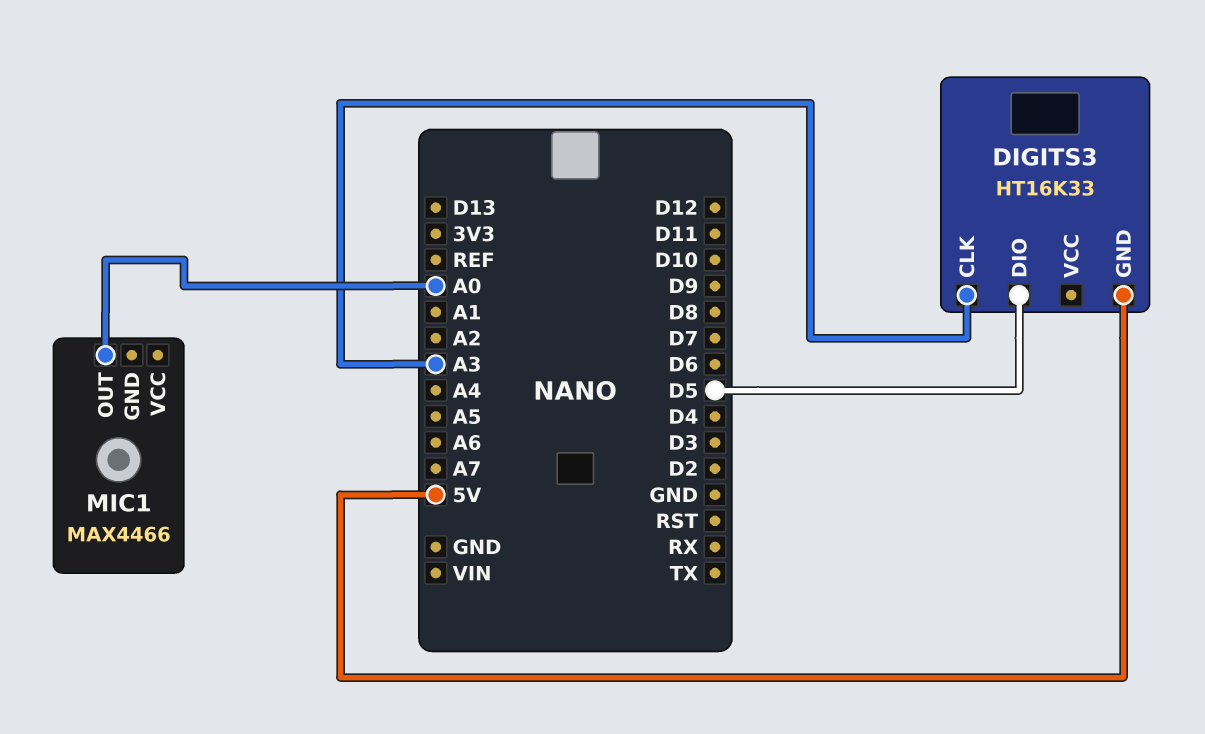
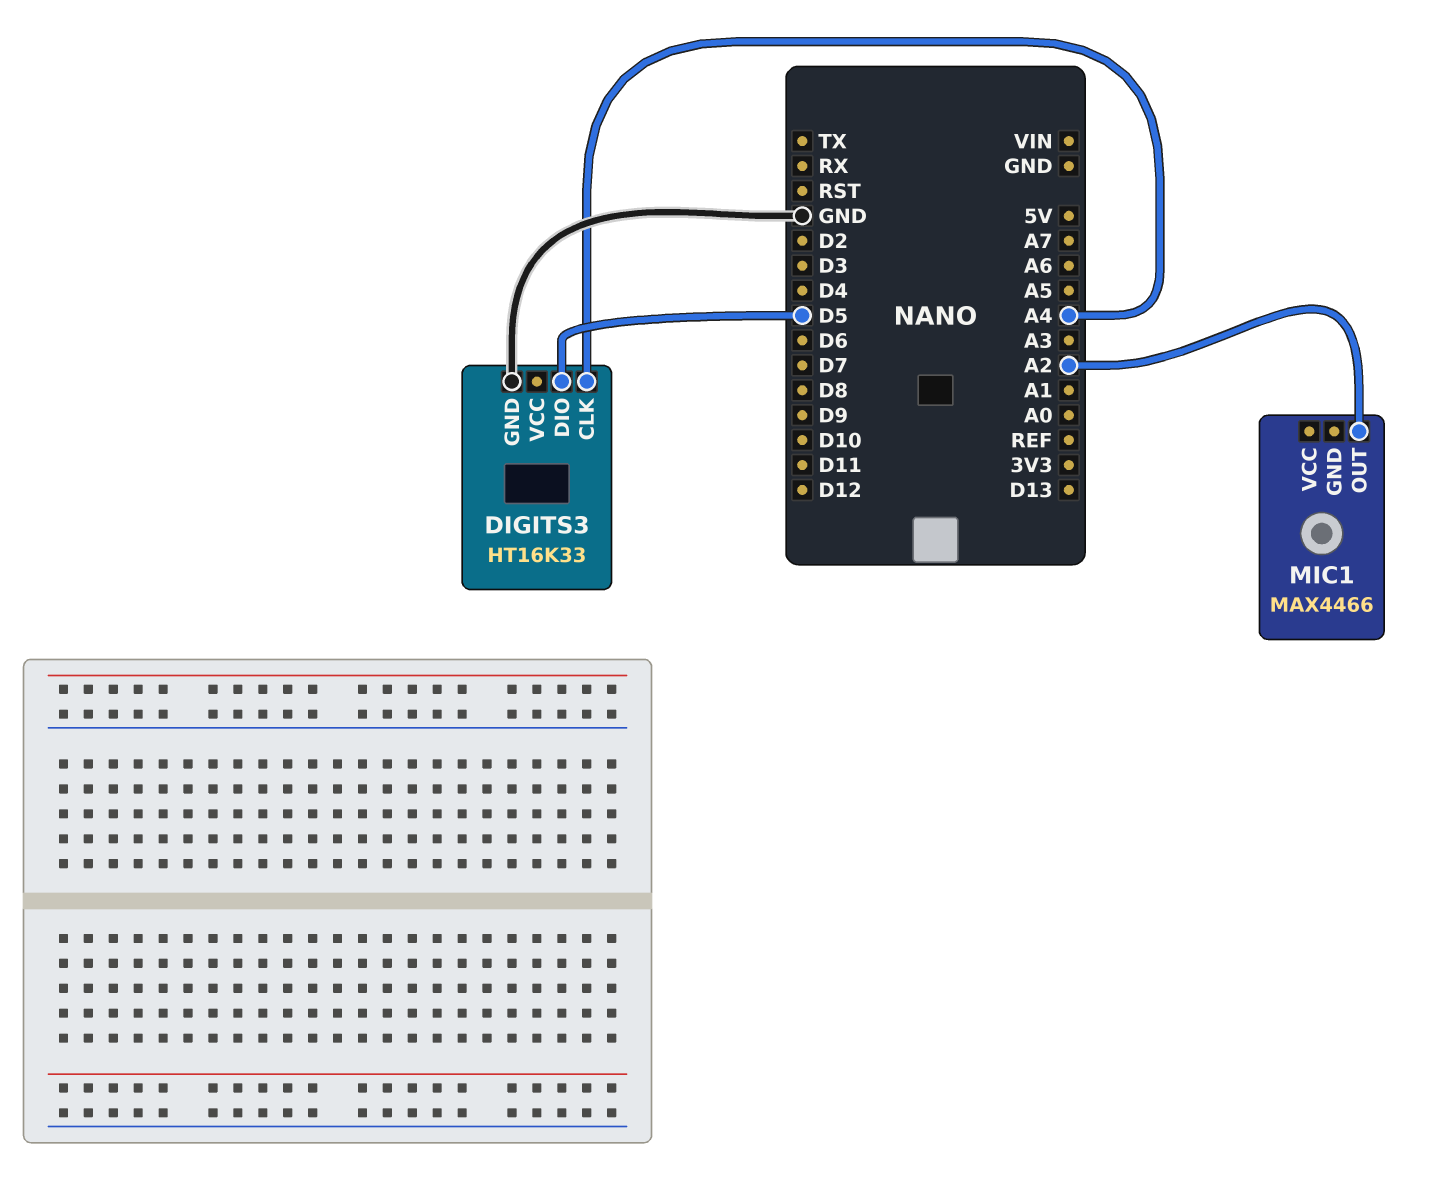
DIGITS3 pin CLK: A3 -> A4
DIGITS3 pin GND: 5V -> GND
MIC1 pin OUT: A0 -> A2

